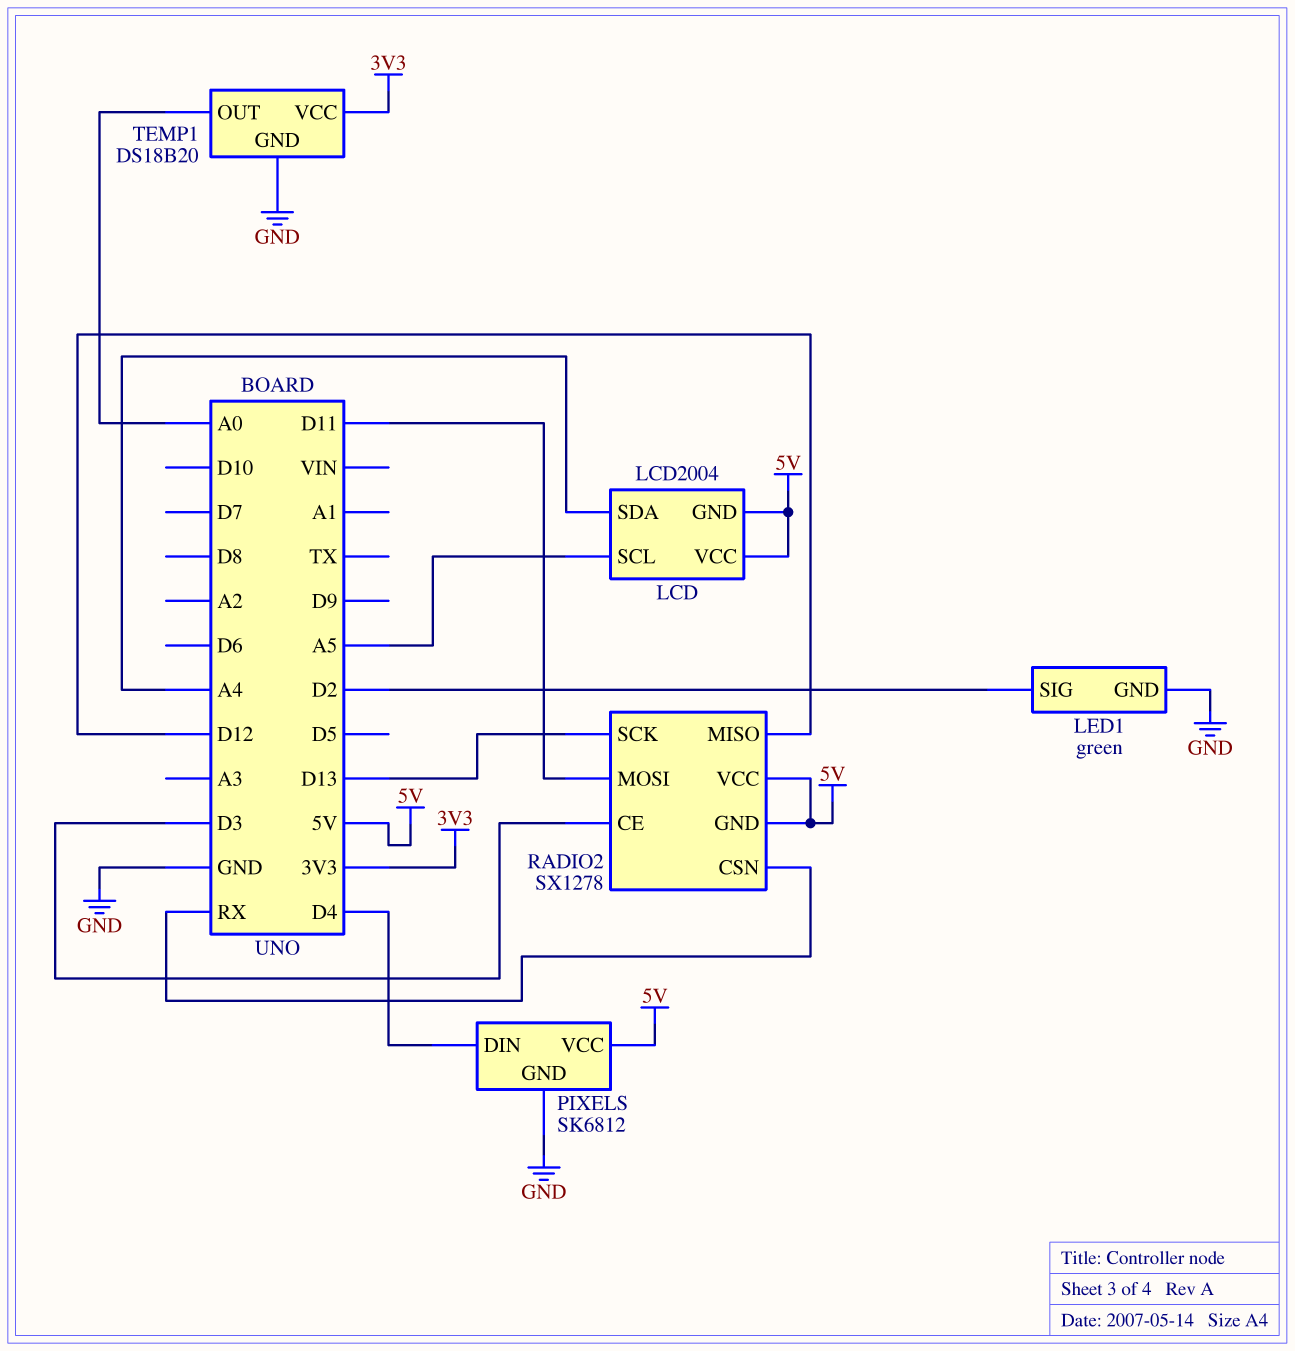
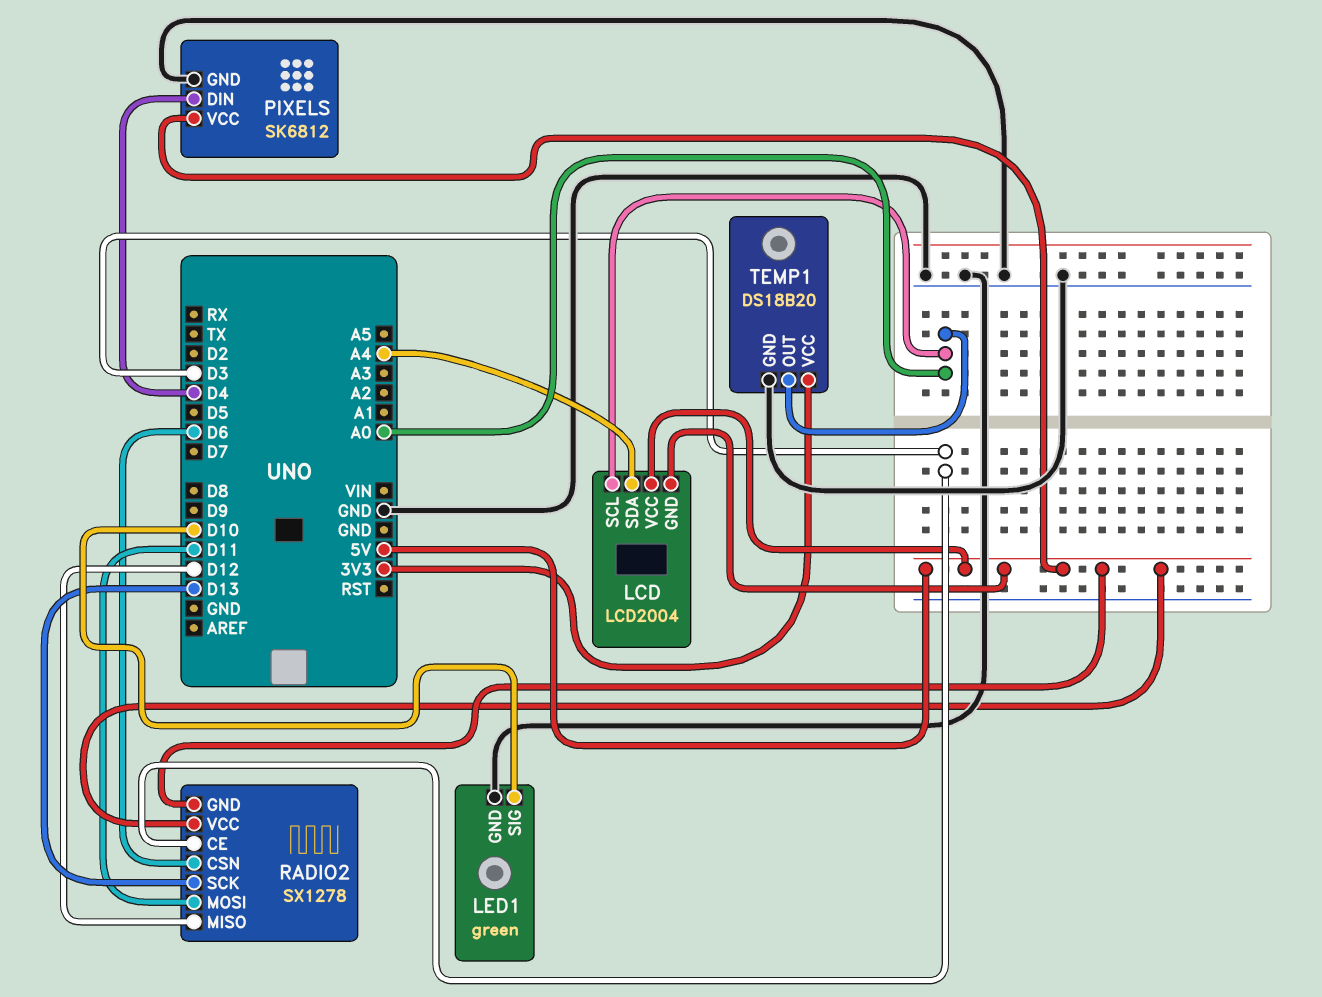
LCD pin SCL: A5 -> A0
LED1 pin SIG: D2 -> D10
RADIO2 pin CSN: RX -> D6

